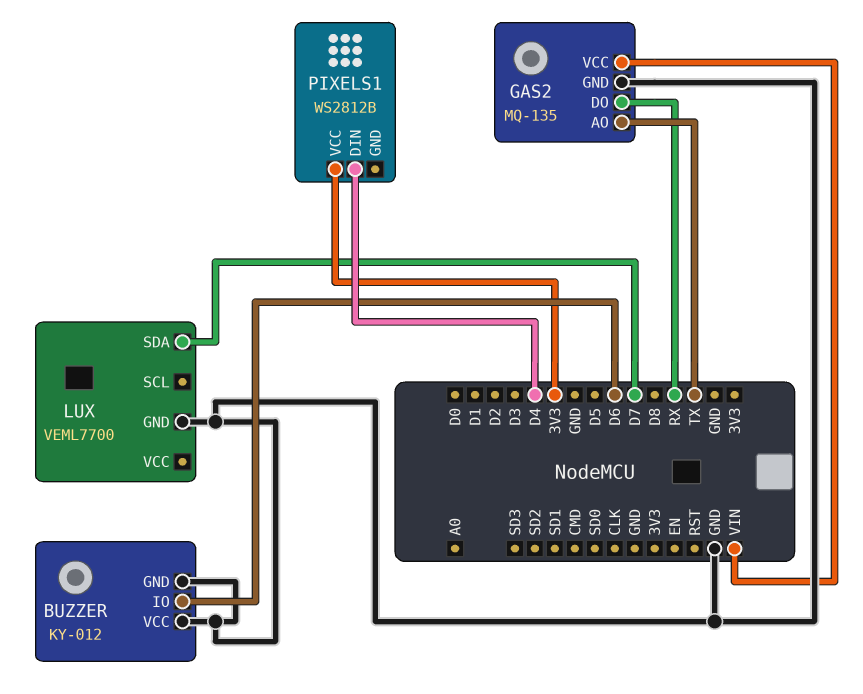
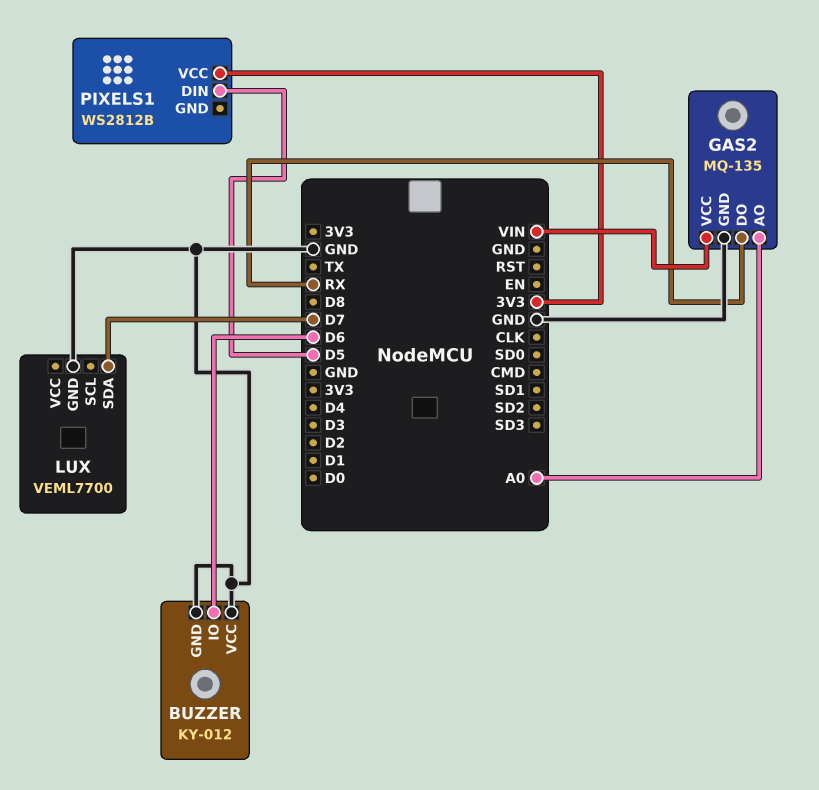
GAS2 pin AO: TX -> A0
PIXELS1 pin DIN: D4 -> D5

